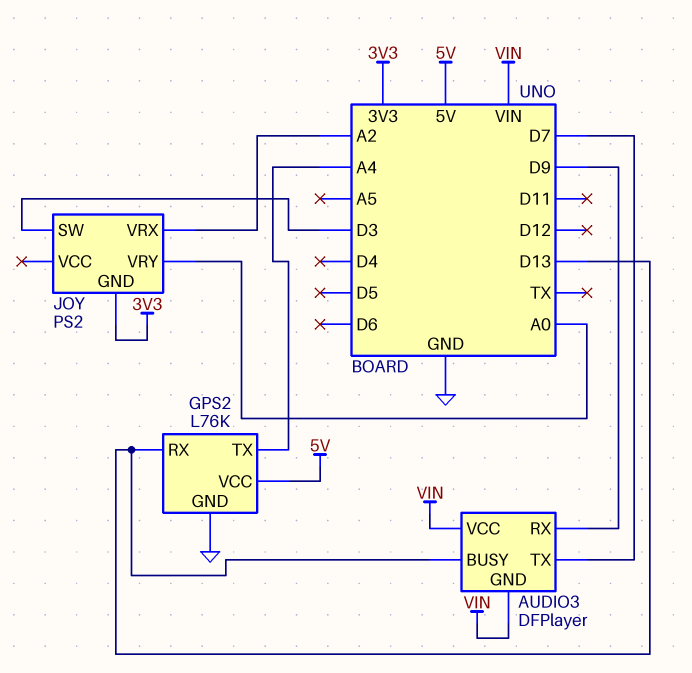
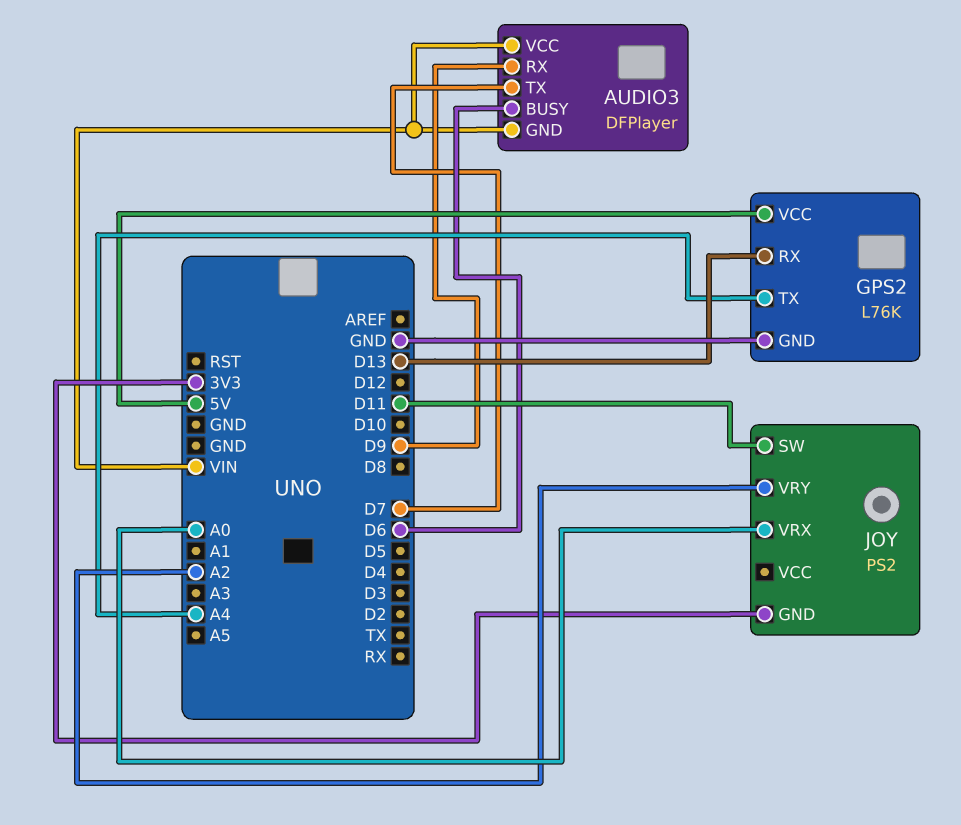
AUDIO3 pin BUSY: D13 -> D6
JOY pin SW: D3 -> D11
JOY pin VRX: A2 -> A0
JOY pin VRY: A0 -> A2

